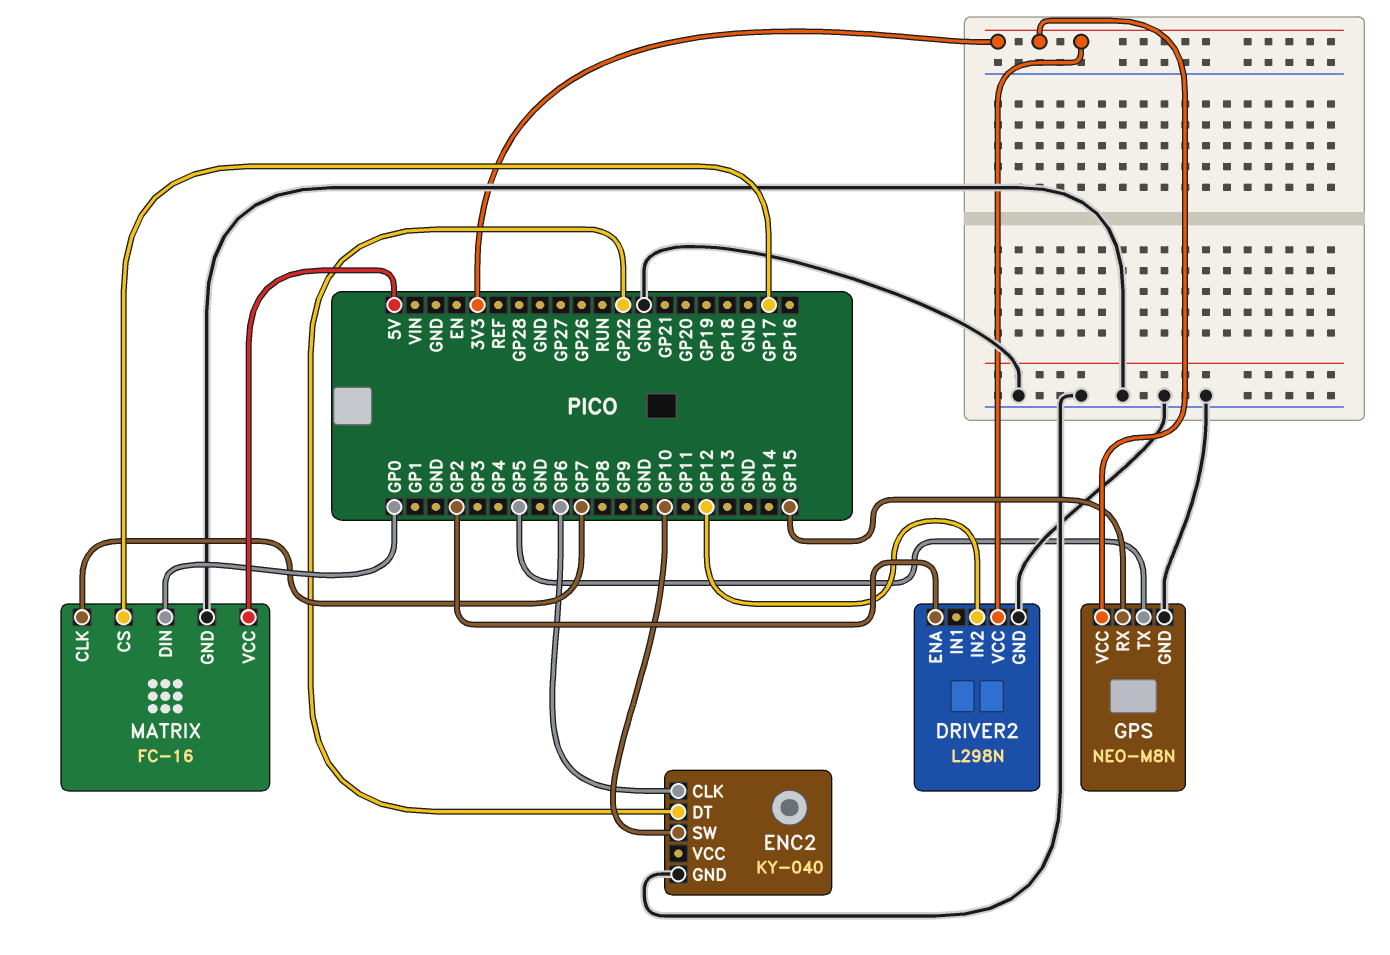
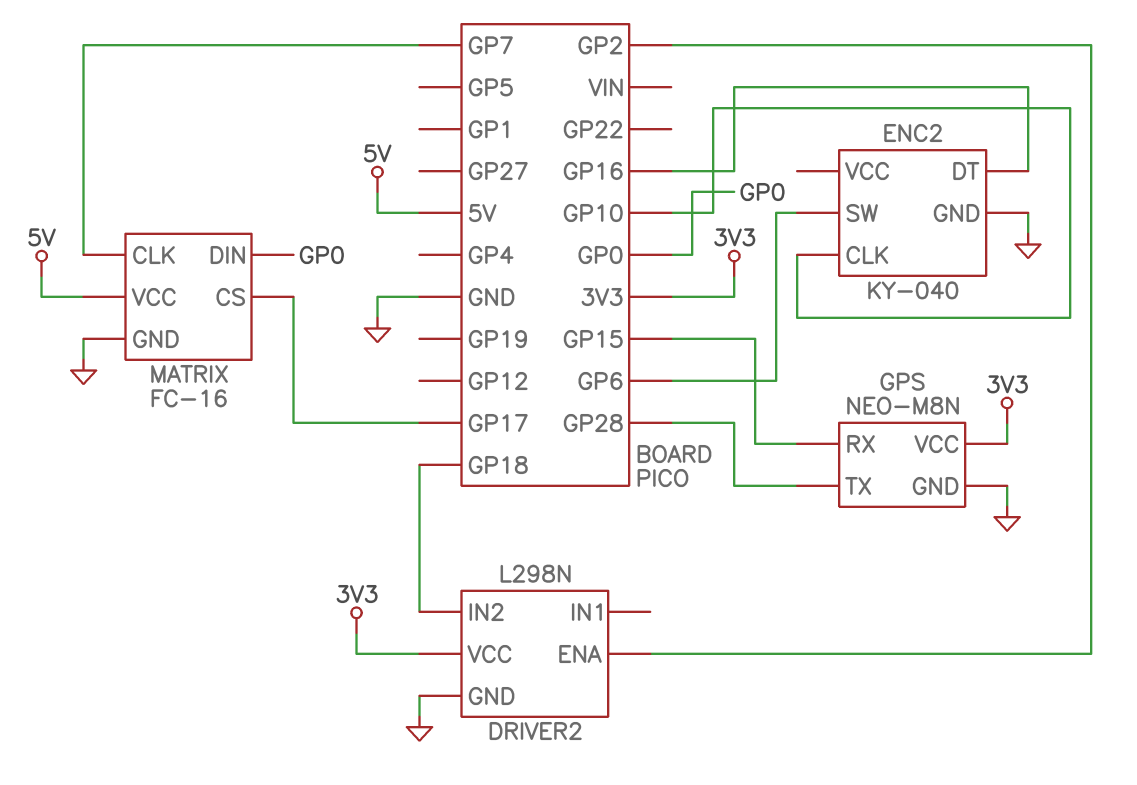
DRIVER2 pin IN2: GP12 -> GP18
ENC2 pin CLK: GP6 -> GP10
ENC2 pin DT: GP22 -> GP16
ENC2 pin SW: GP10 -> GP6
GPS pin TX: GP5 -> GP28

